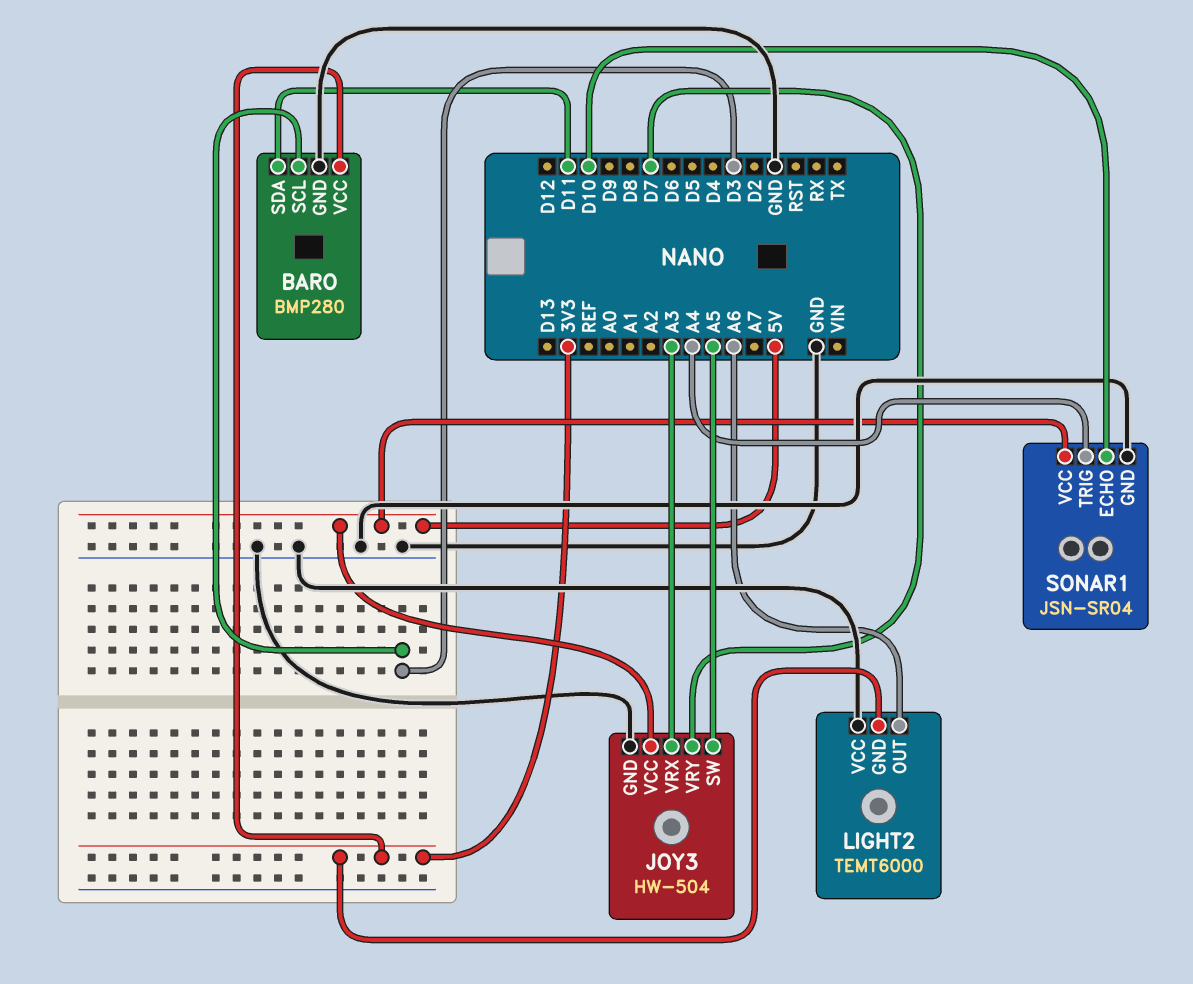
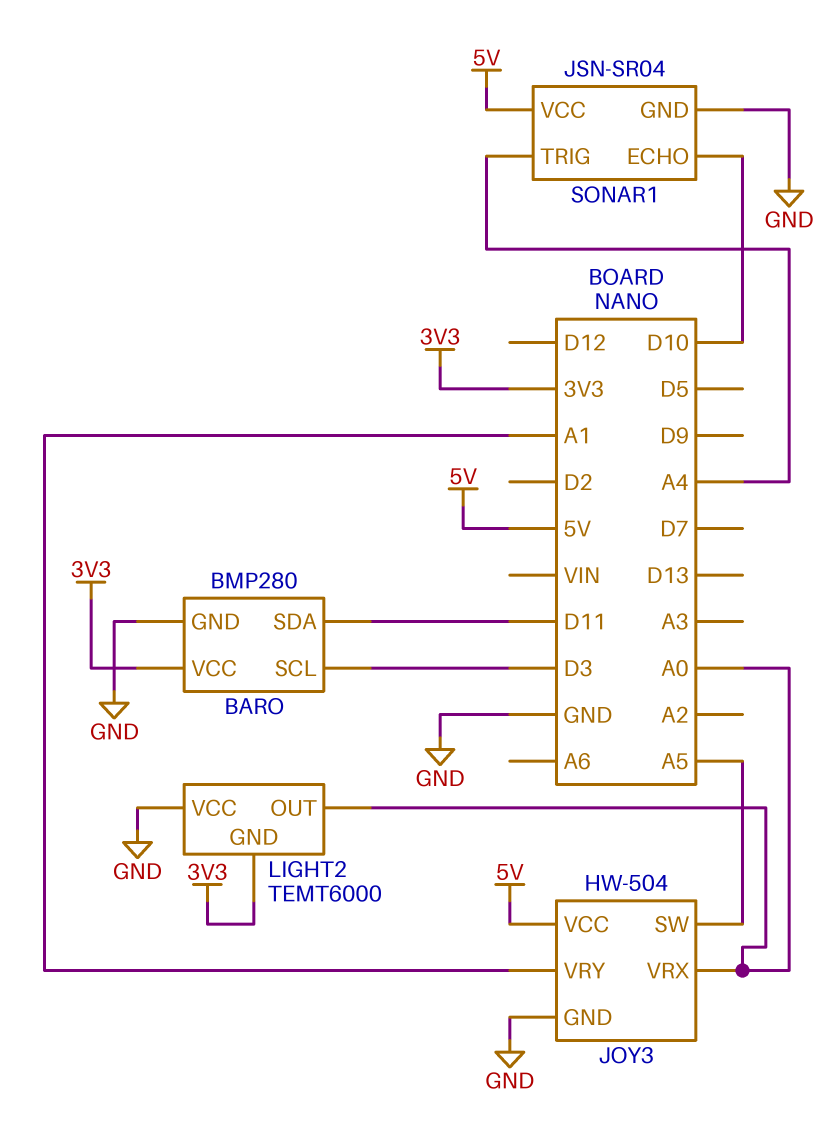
JOY3 pin VRX: A3 -> A0
JOY3 pin VRY: D7 -> A1
LIGHT2 pin OUT: A6 -> A0

